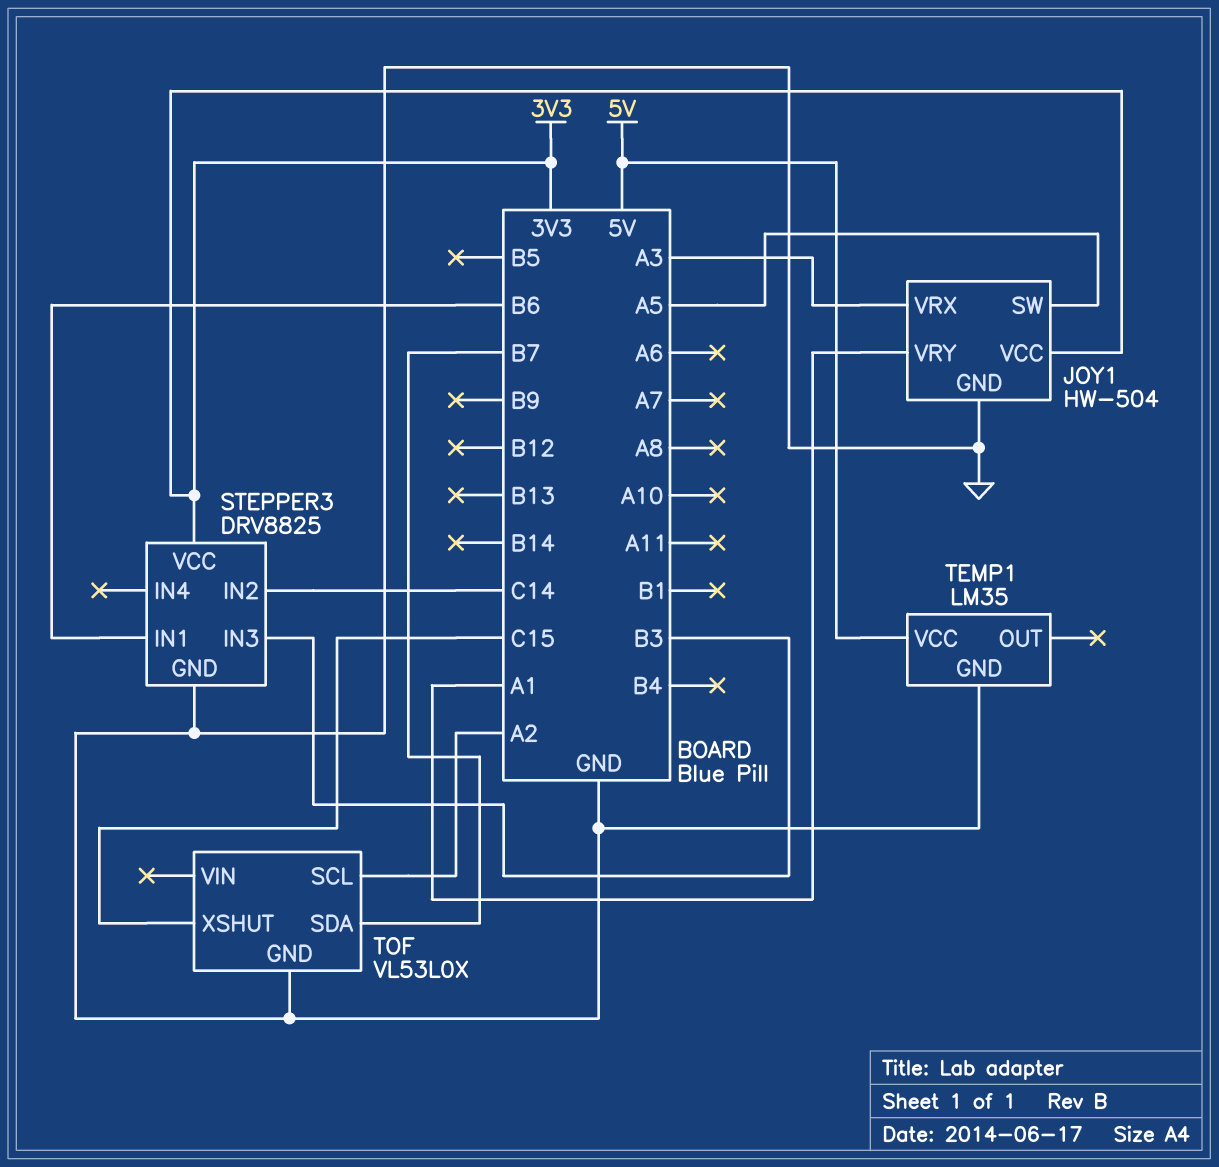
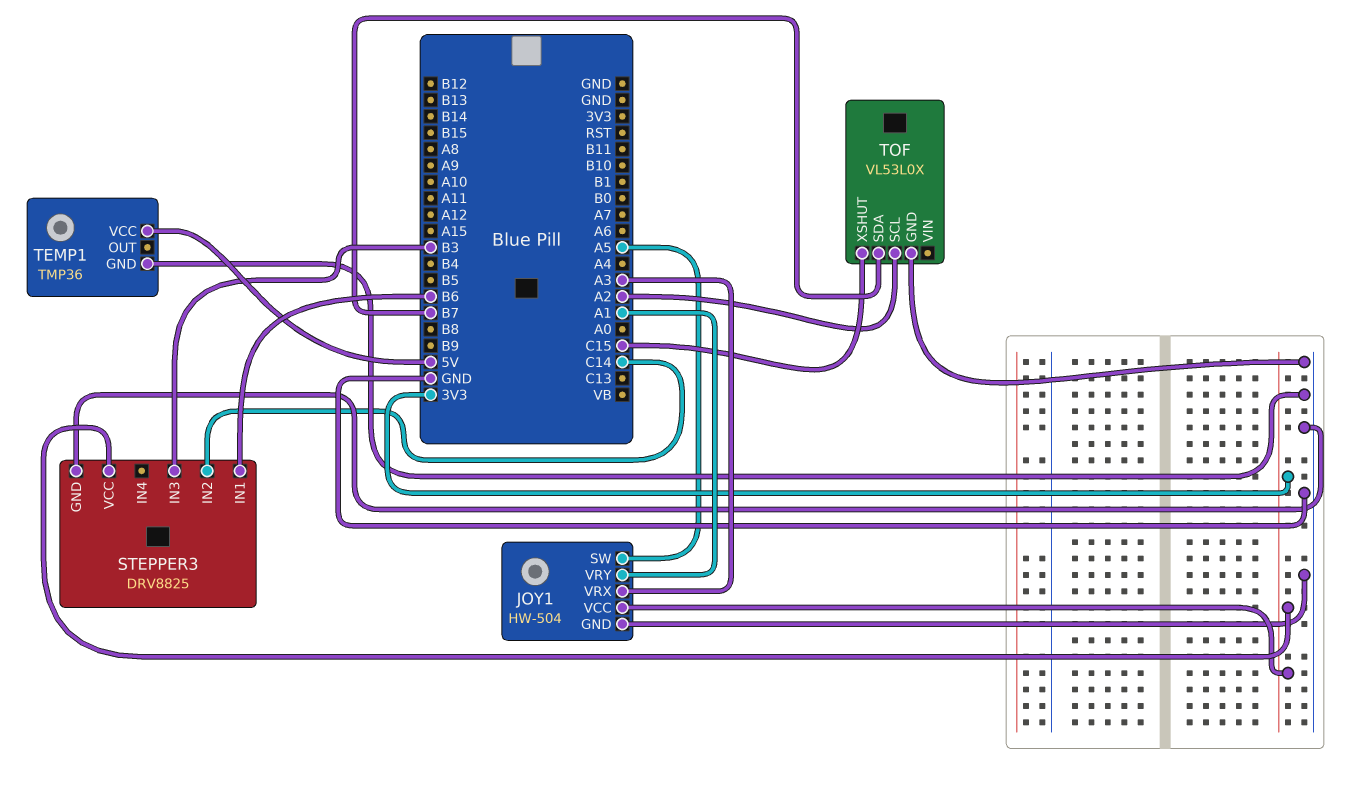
TEMP1: LM35 -> TMP36

